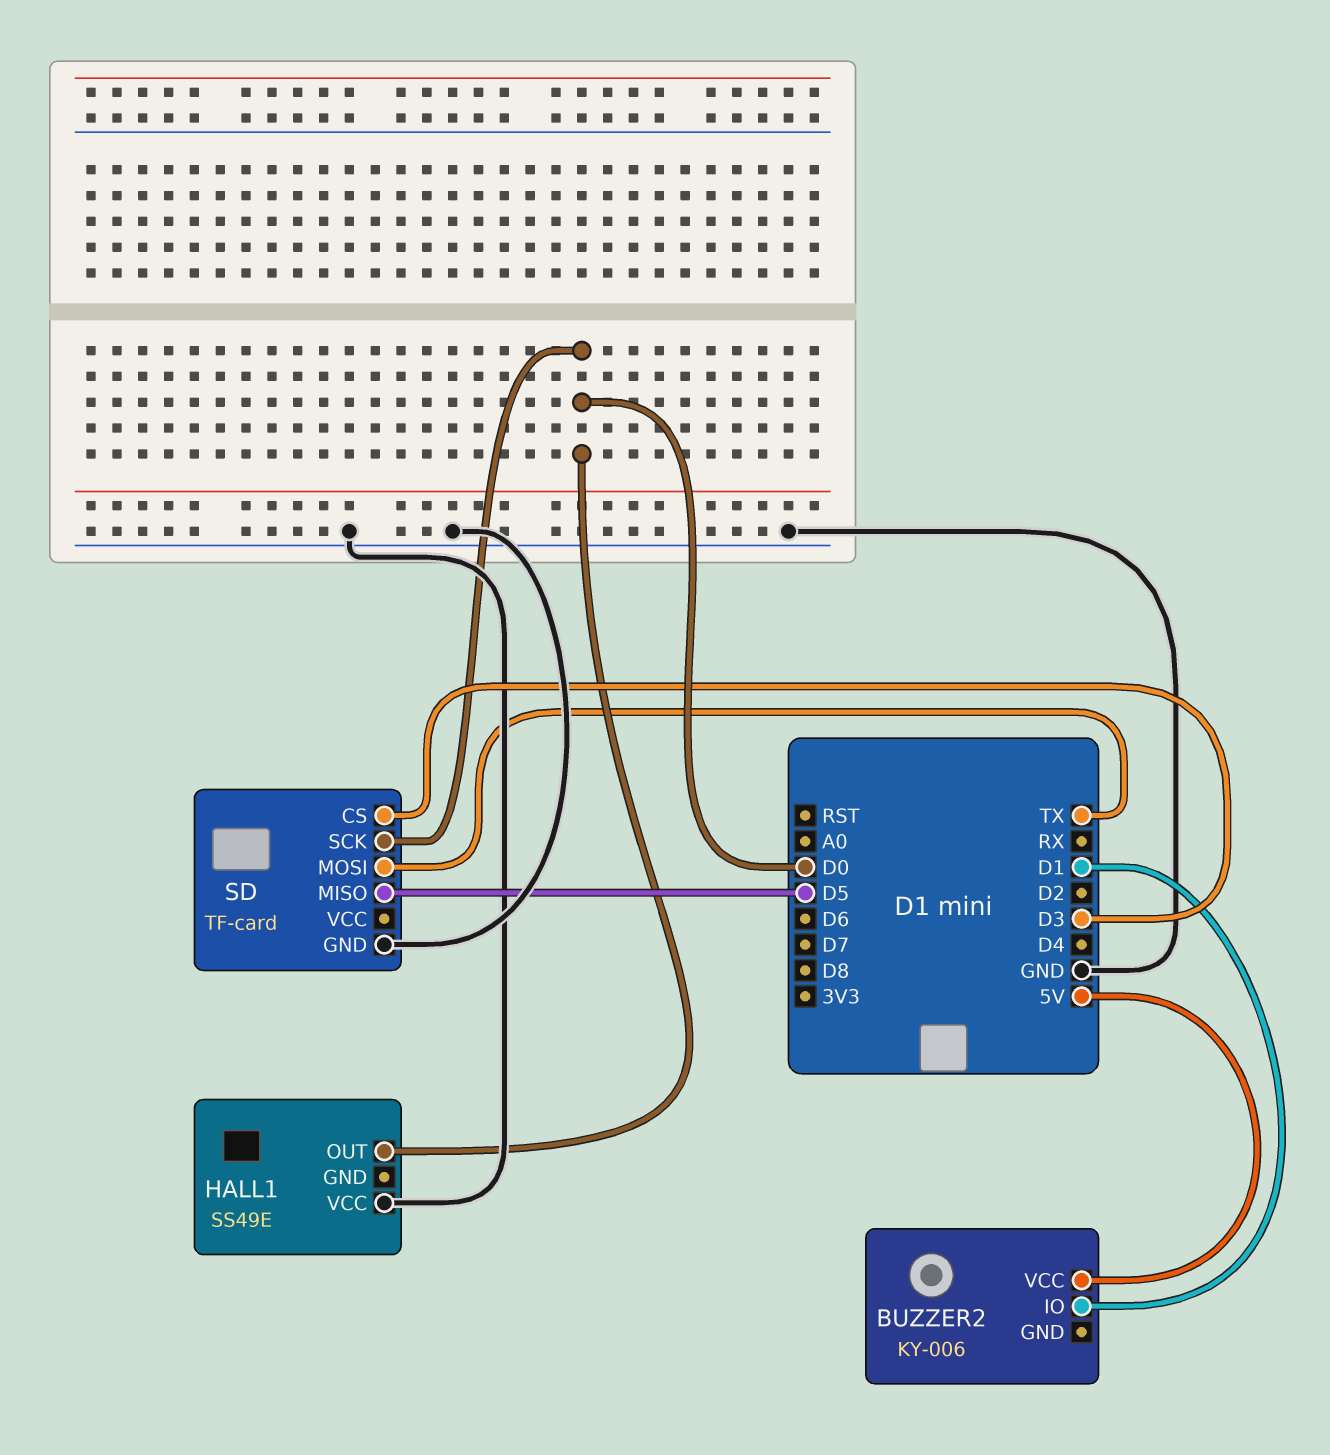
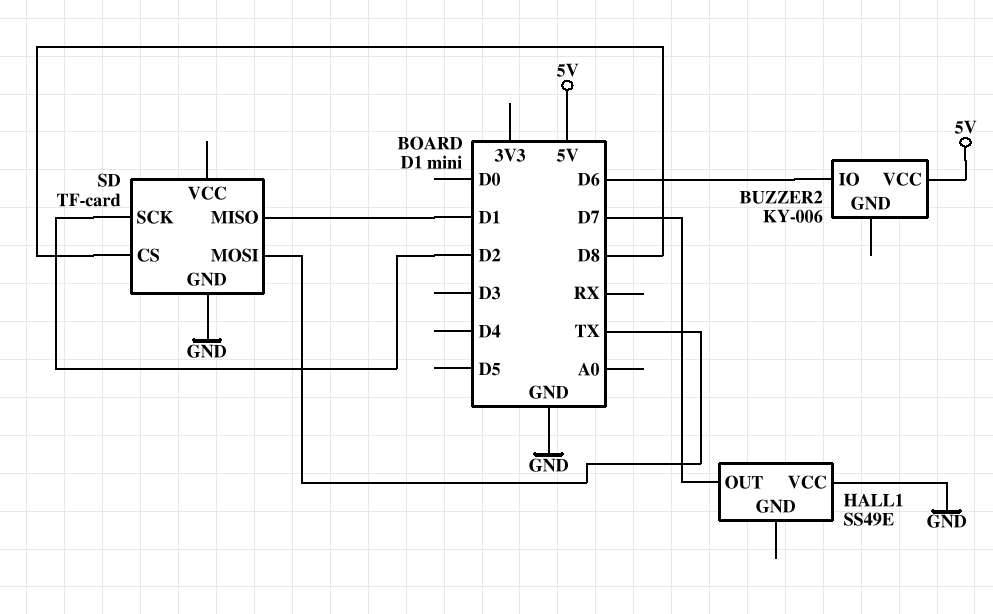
BUZZER2 pin IO: D1 -> D6
HALL1 pin OUT: D0 -> D7
SD pin CS: D3 -> D8
SD pin MISO: D5 -> D1
SD pin SCK: D0 -> D2

